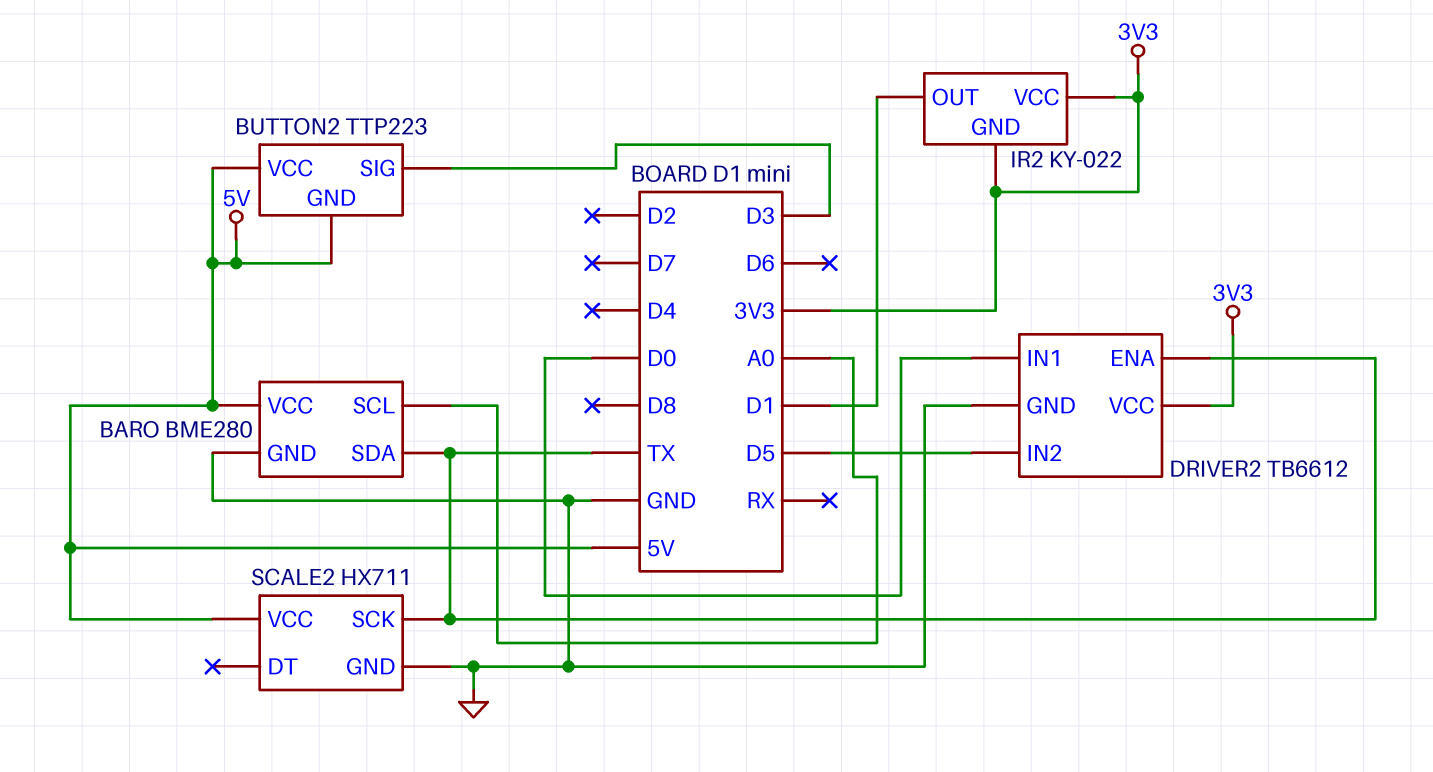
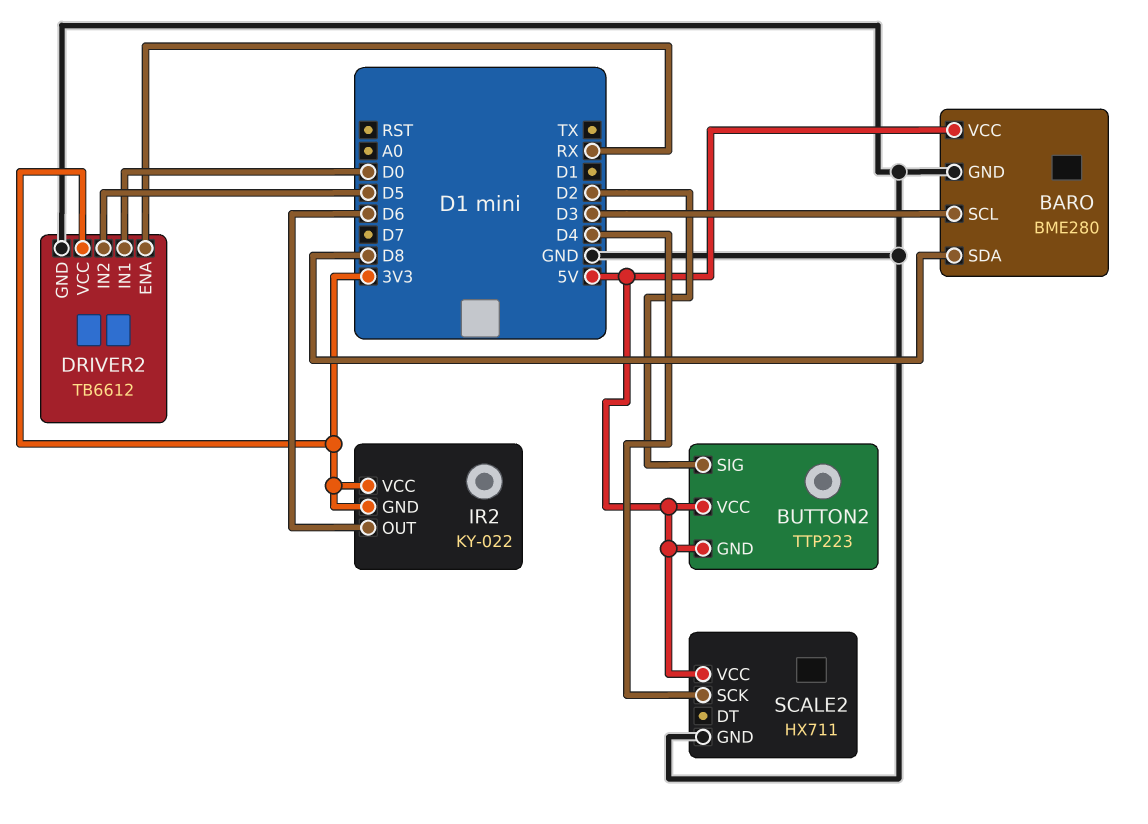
BARO pin SCL: A0 -> D3
BARO pin SDA: TX -> D8
BUTTON2 pin SIG: D3 -> D2
DRIVER2 pin ENA: TX -> RX
IR2 pin OUT: D1 -> D6
SCALE2 pin SCK: TX -> D4

